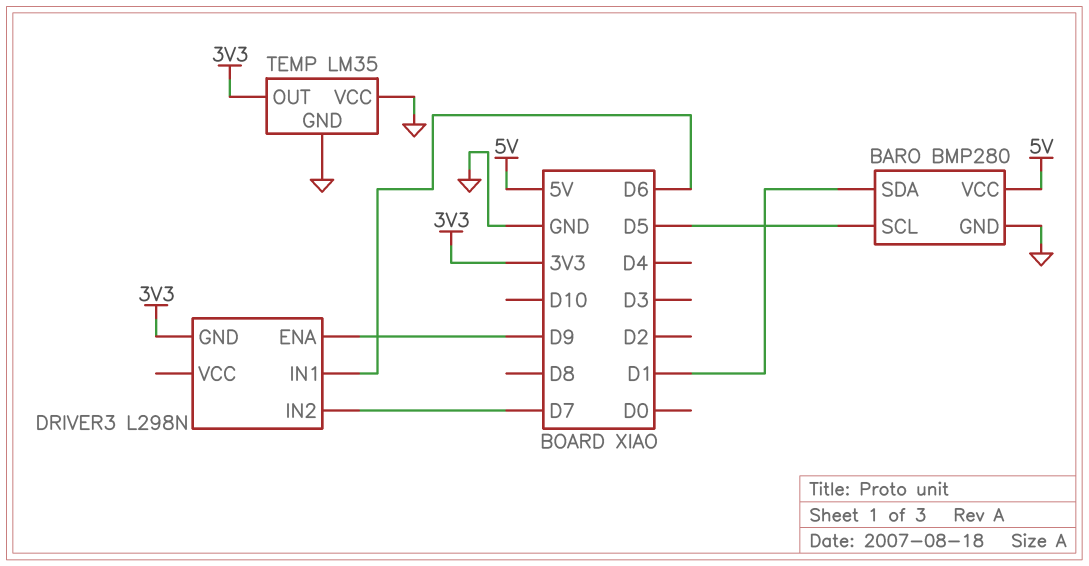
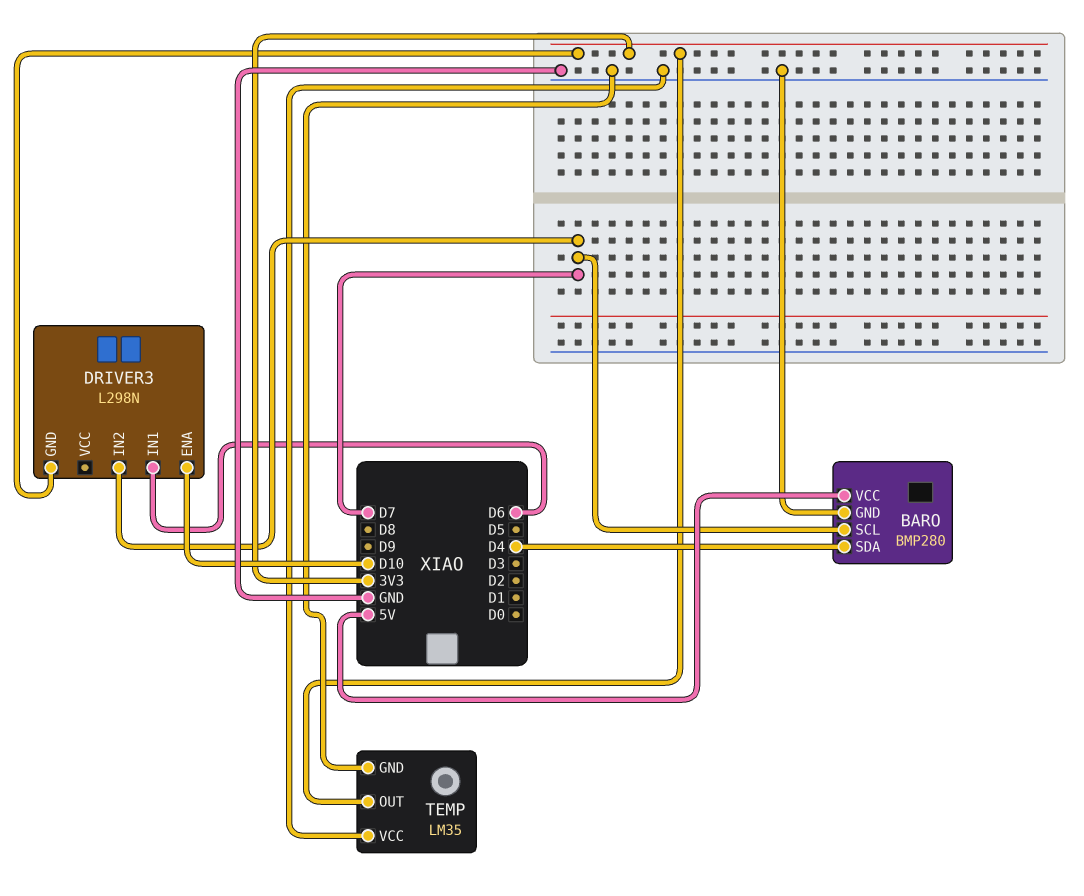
BARO pin SCL: D5 -> D7
BARO pin SDA: D1 -> D4
DRIVER3 pin ENA: D9 -> D10

